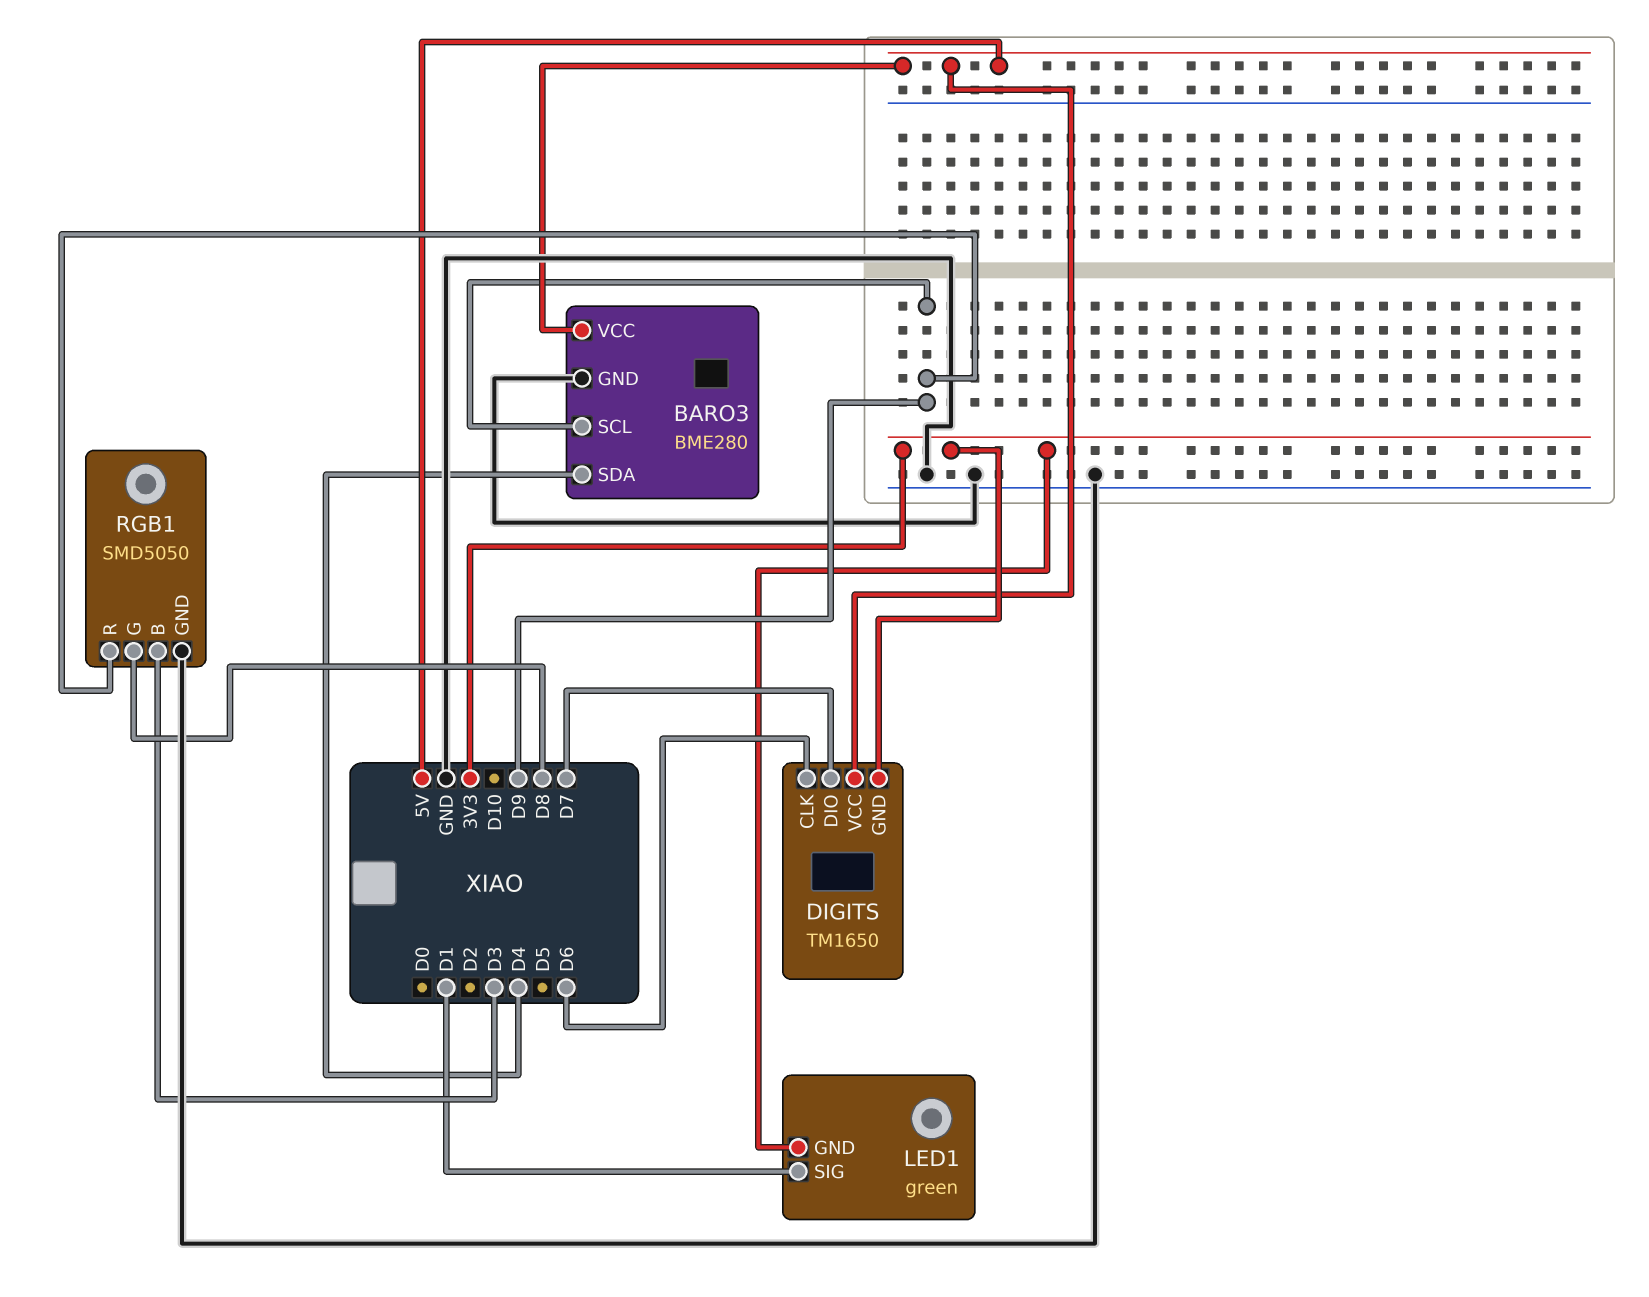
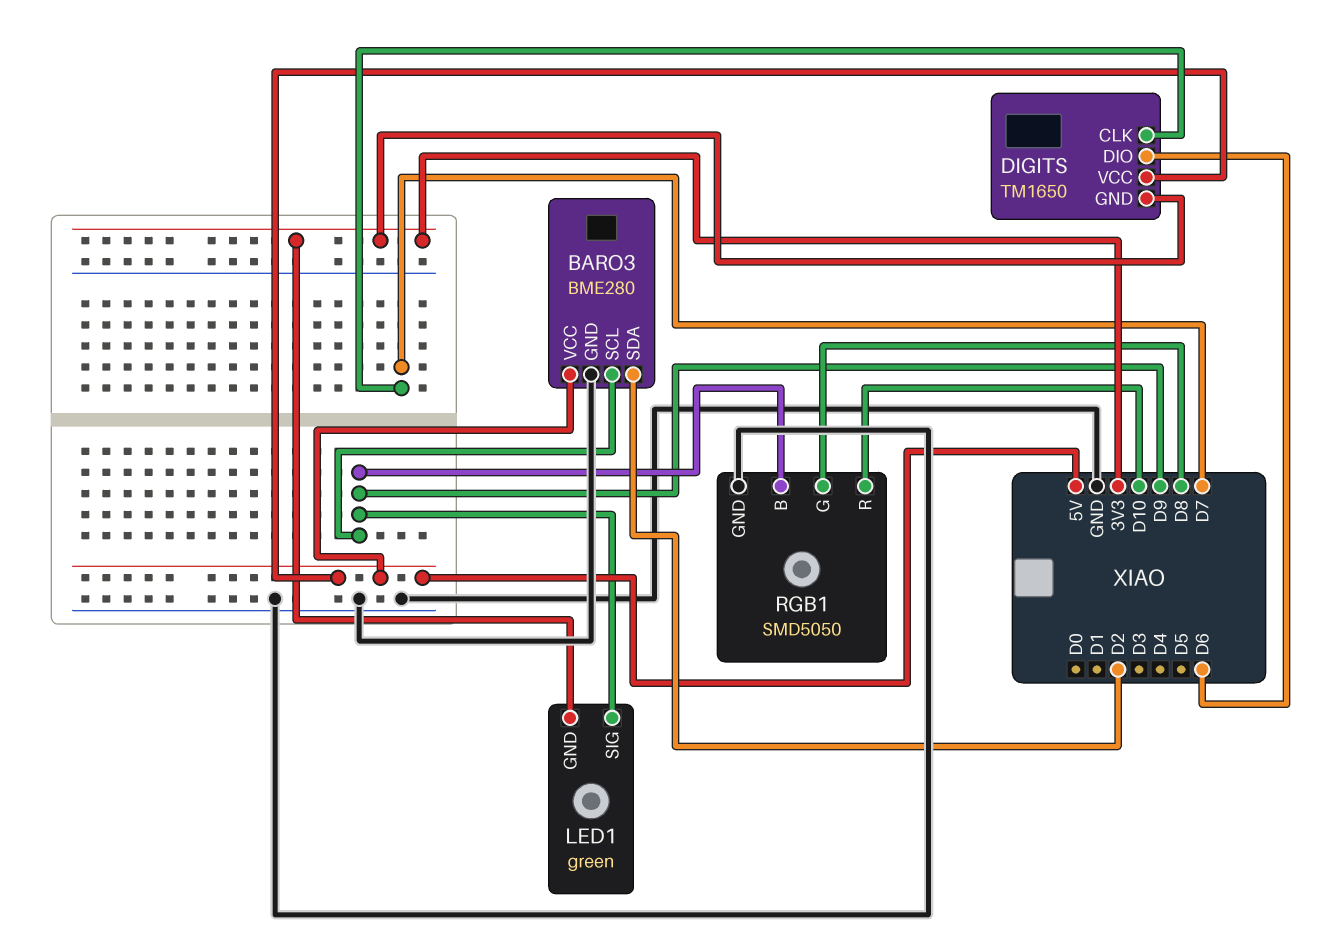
BARO3 pin SDA: D4 -> D2
DIGITS pin CLK: D6 -> D7
DIGITS pin DIO: D7 -> D6
LED1 pin SIG: D1 -> D9
RGB1 pin B: D3 -> D9
RGB1 pin R: D9 -> D10

